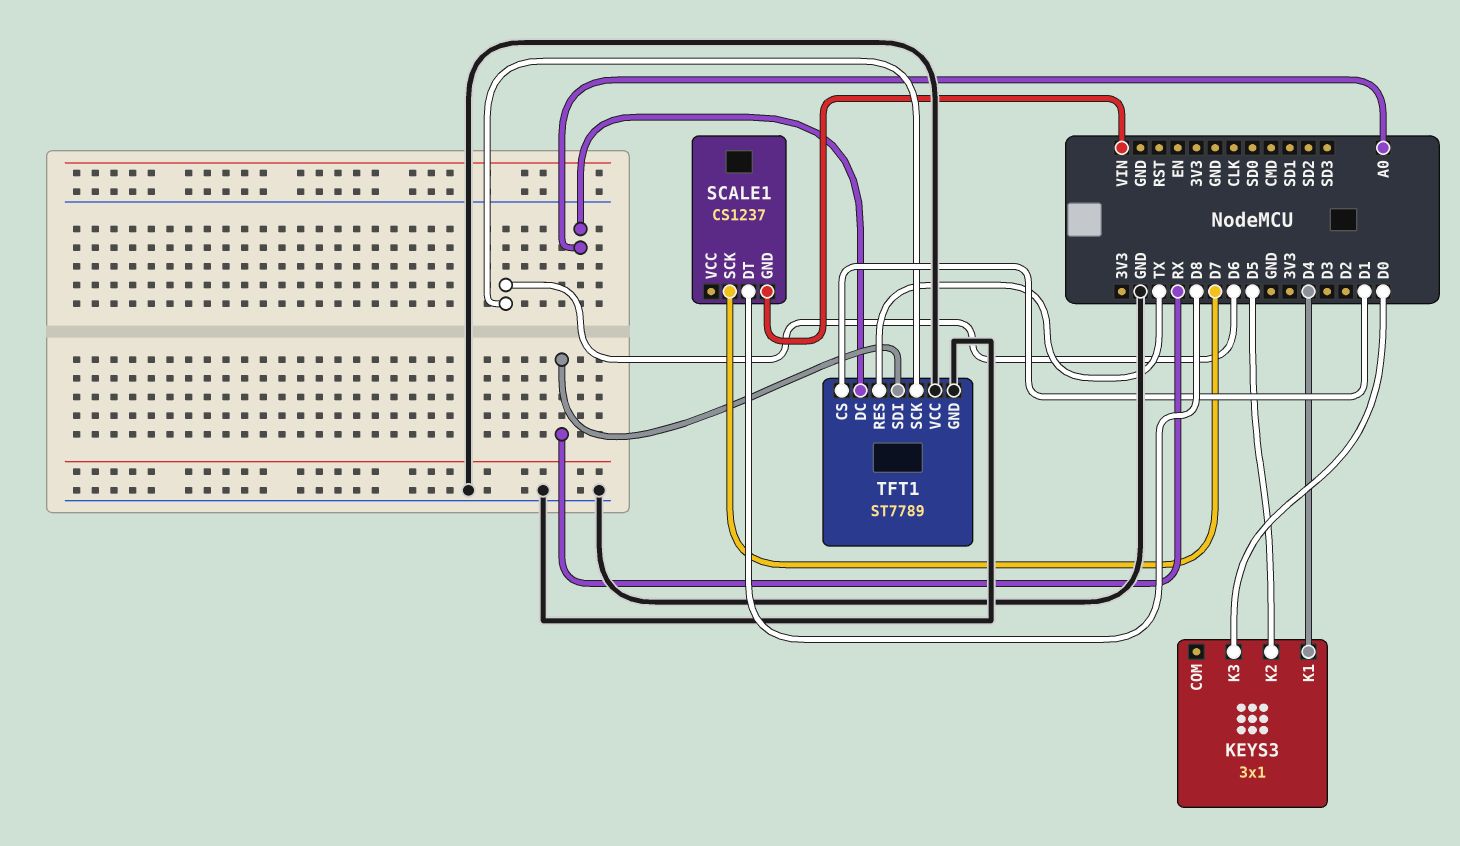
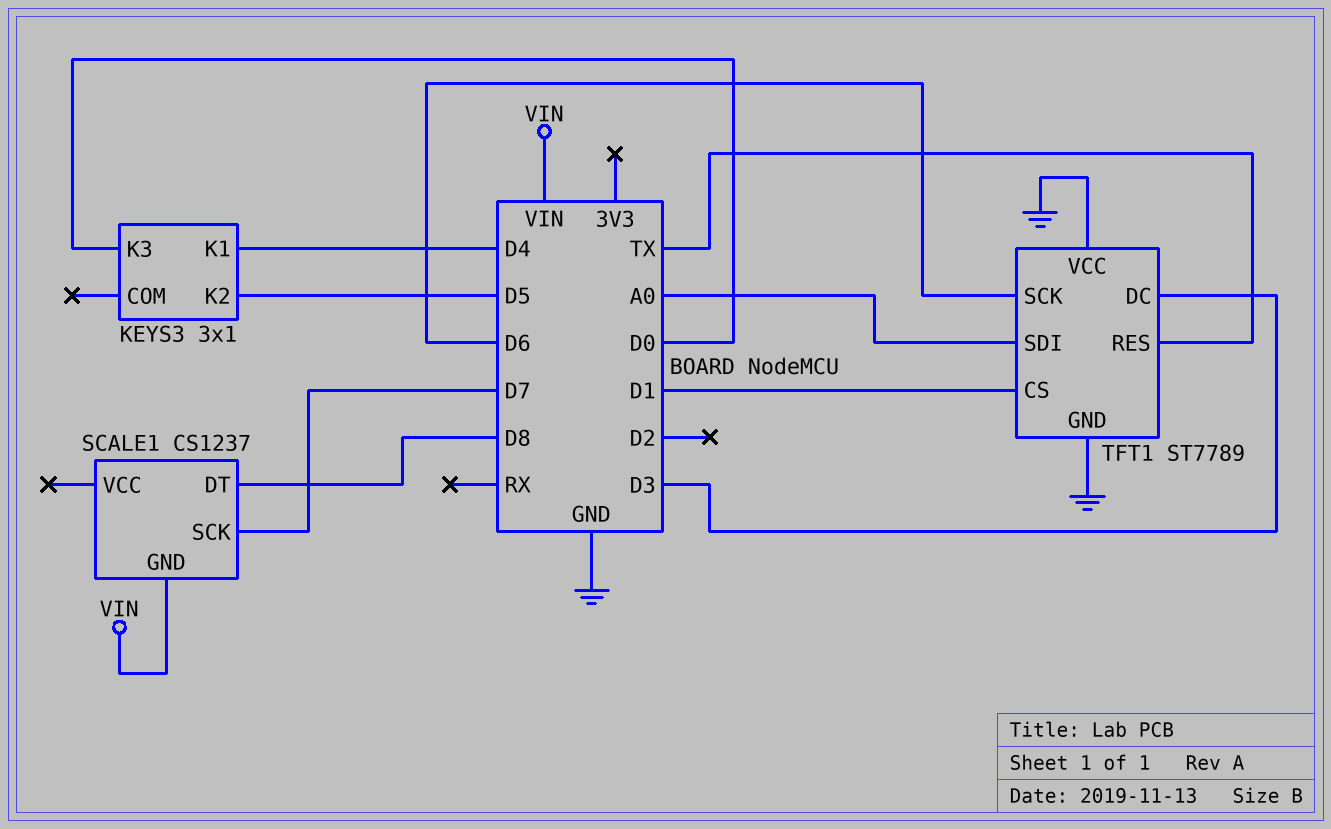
TFT1 pin DC: A0 -> D3
TFT1 pin SDI: RX -> A0

